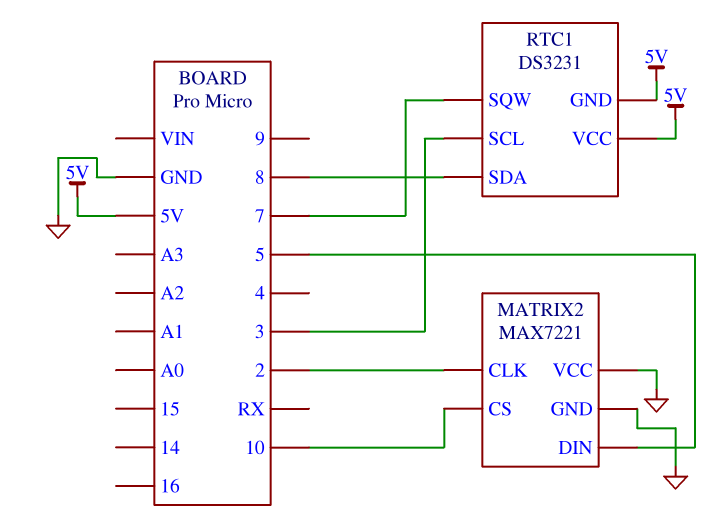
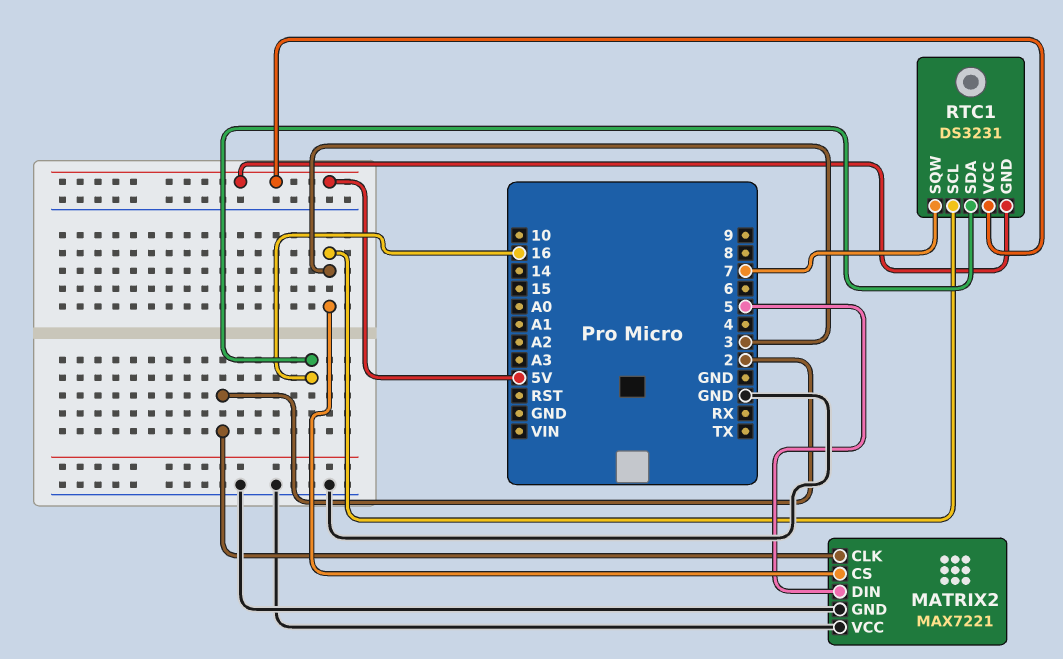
MATRIX2 pin CS: 10 -> 3
RTC1 pin SDA: 8 -> 16

